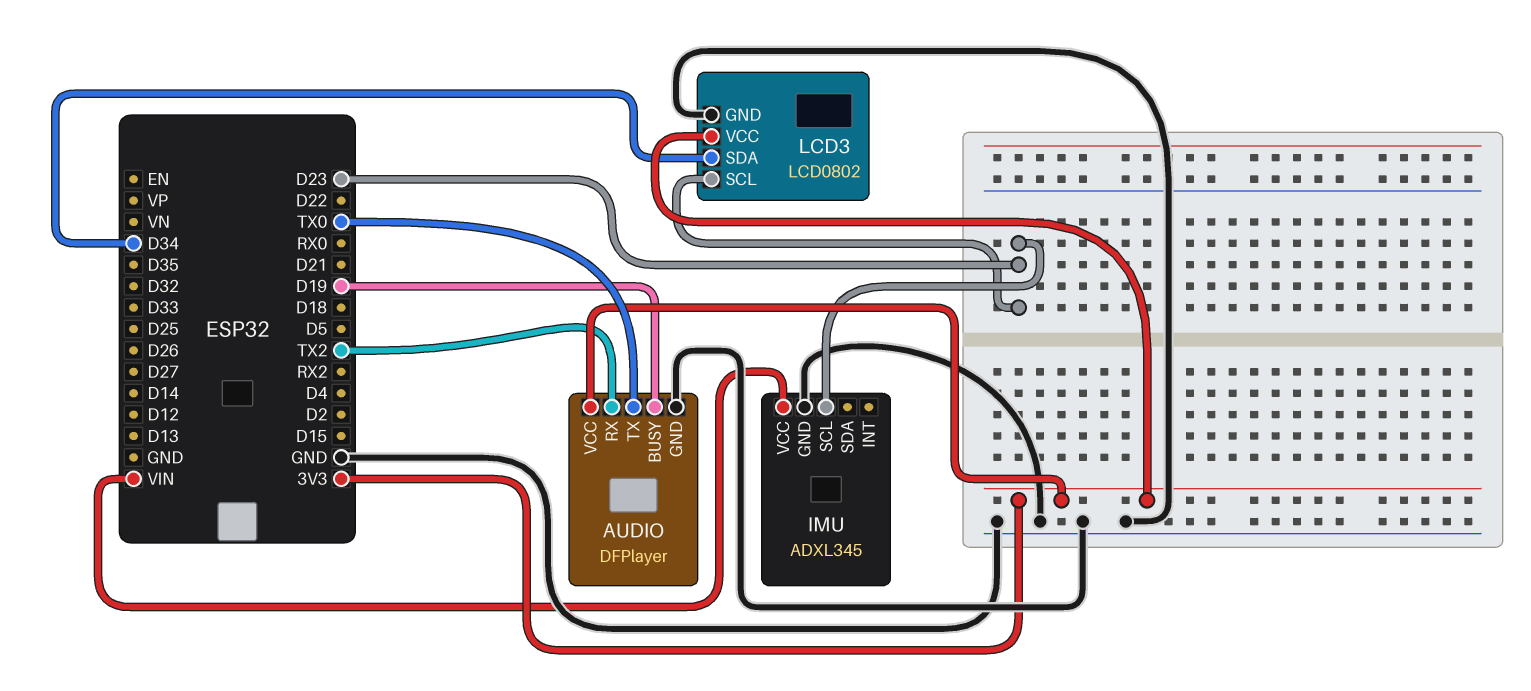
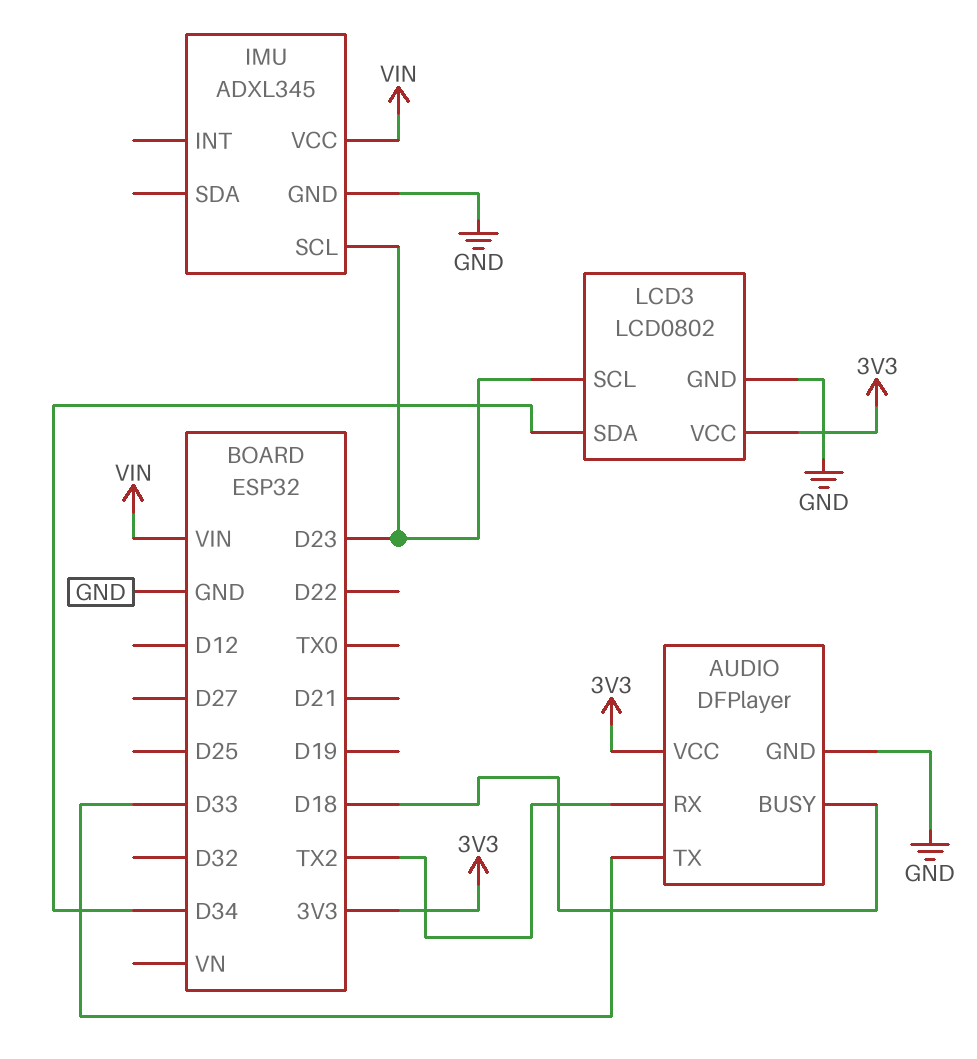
AUDIO pin BUSY: D19 -> D18
AUDIO pin TX: TX0 -> D33

